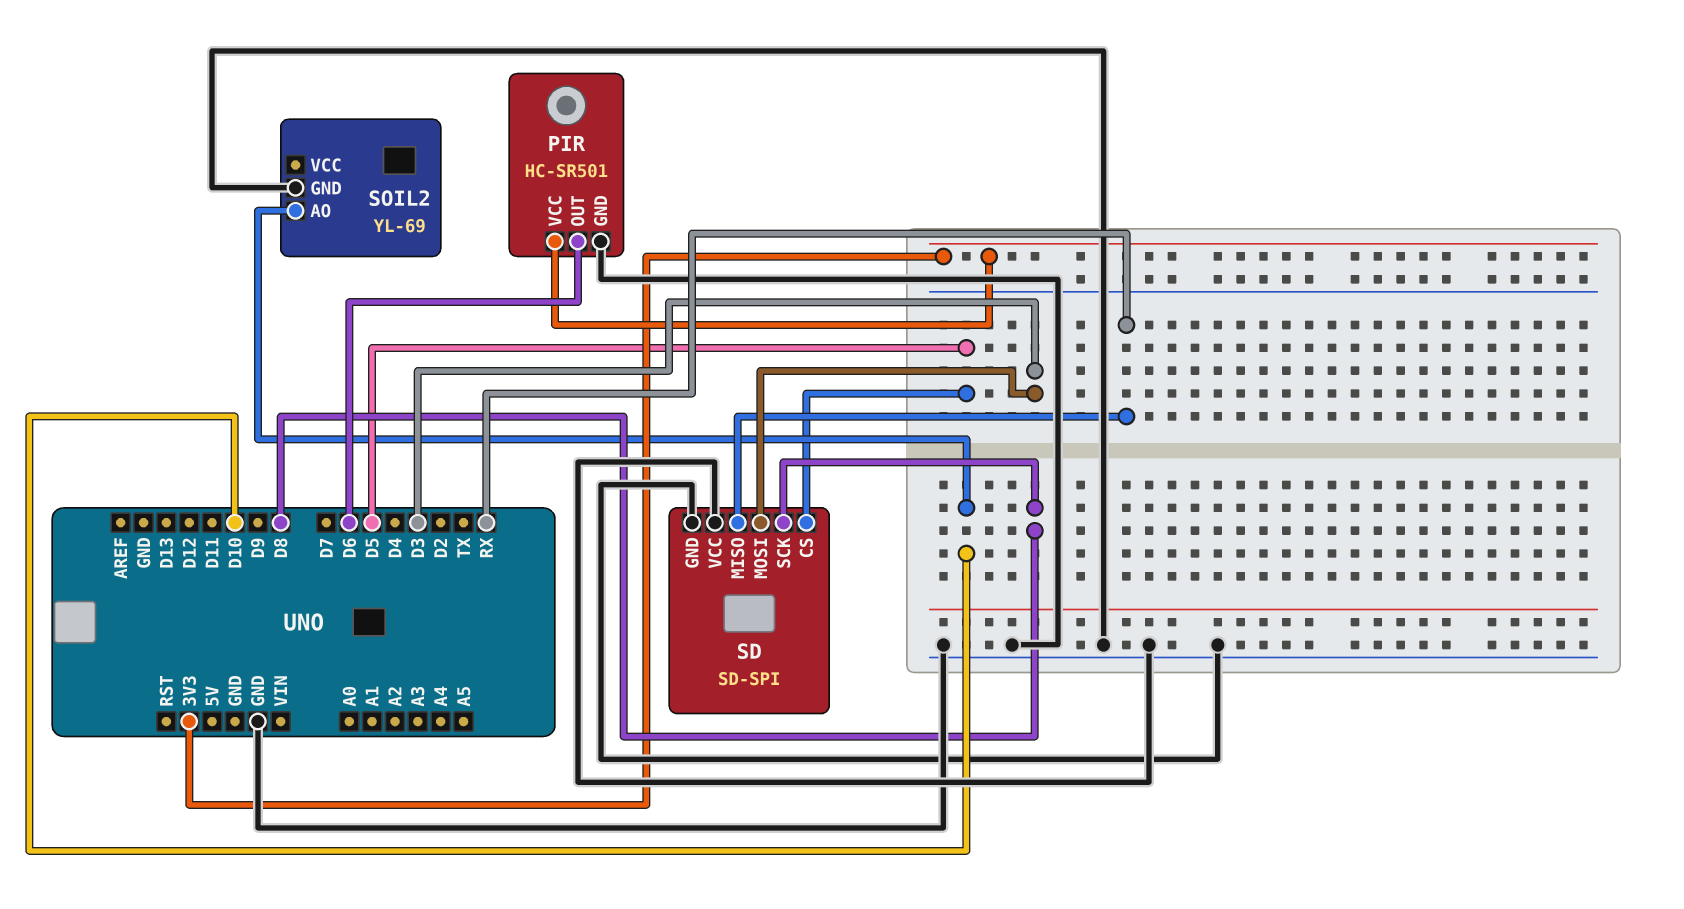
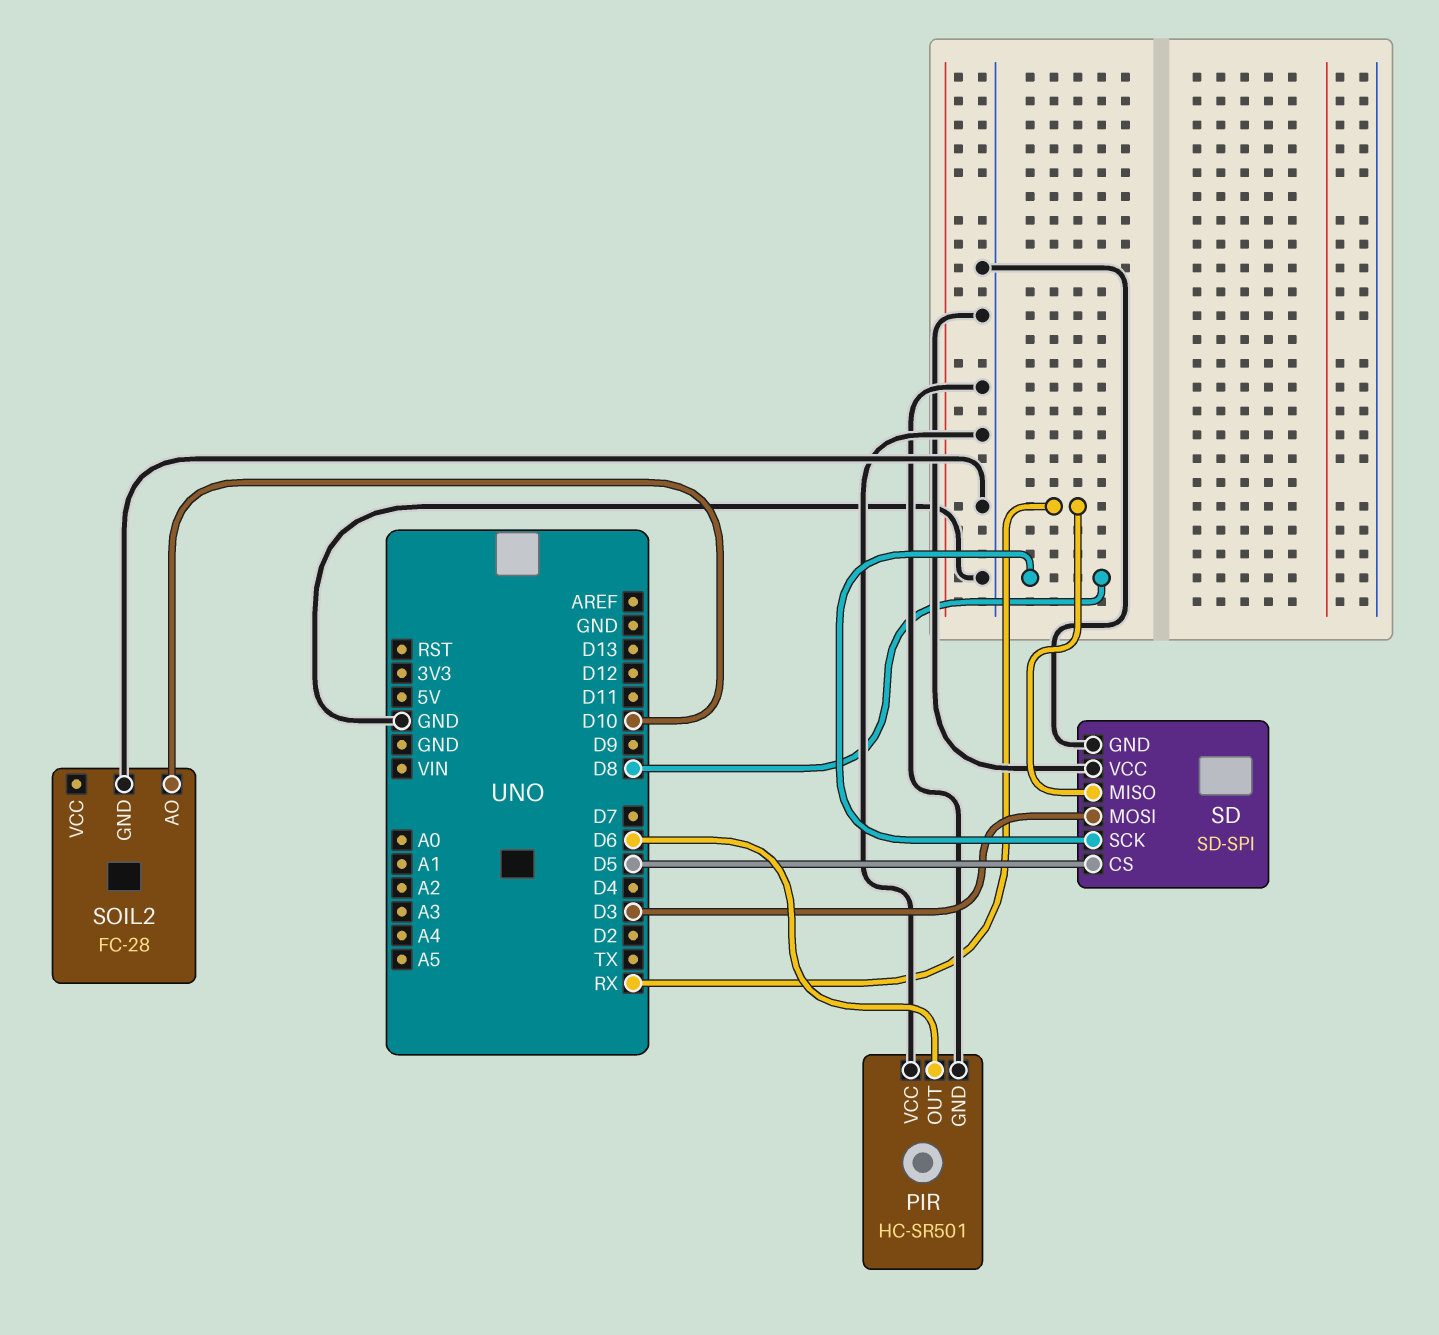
PIR pin VCC: 3V3 -> GND
SOIL2: YL-69 -> FC-28

